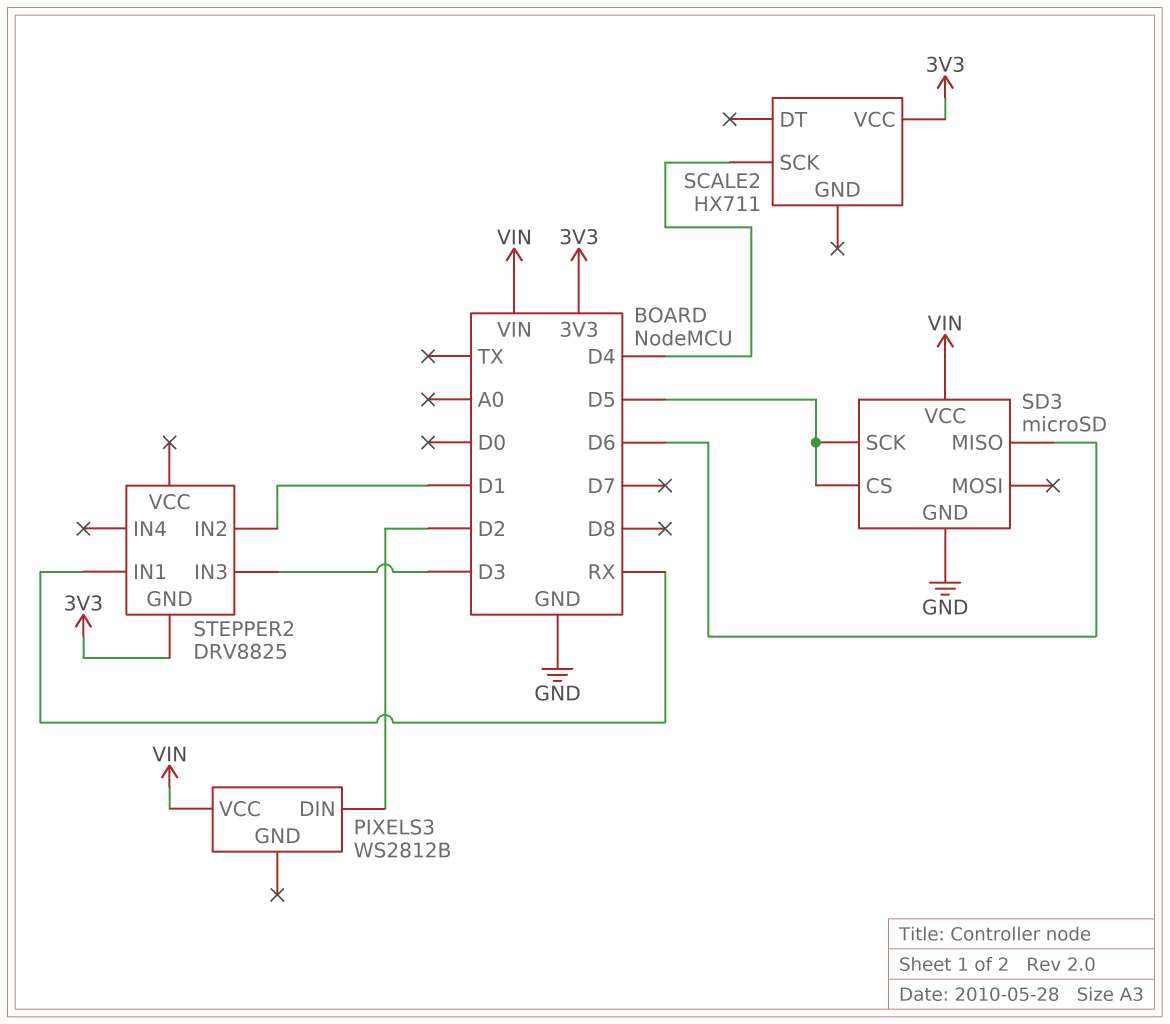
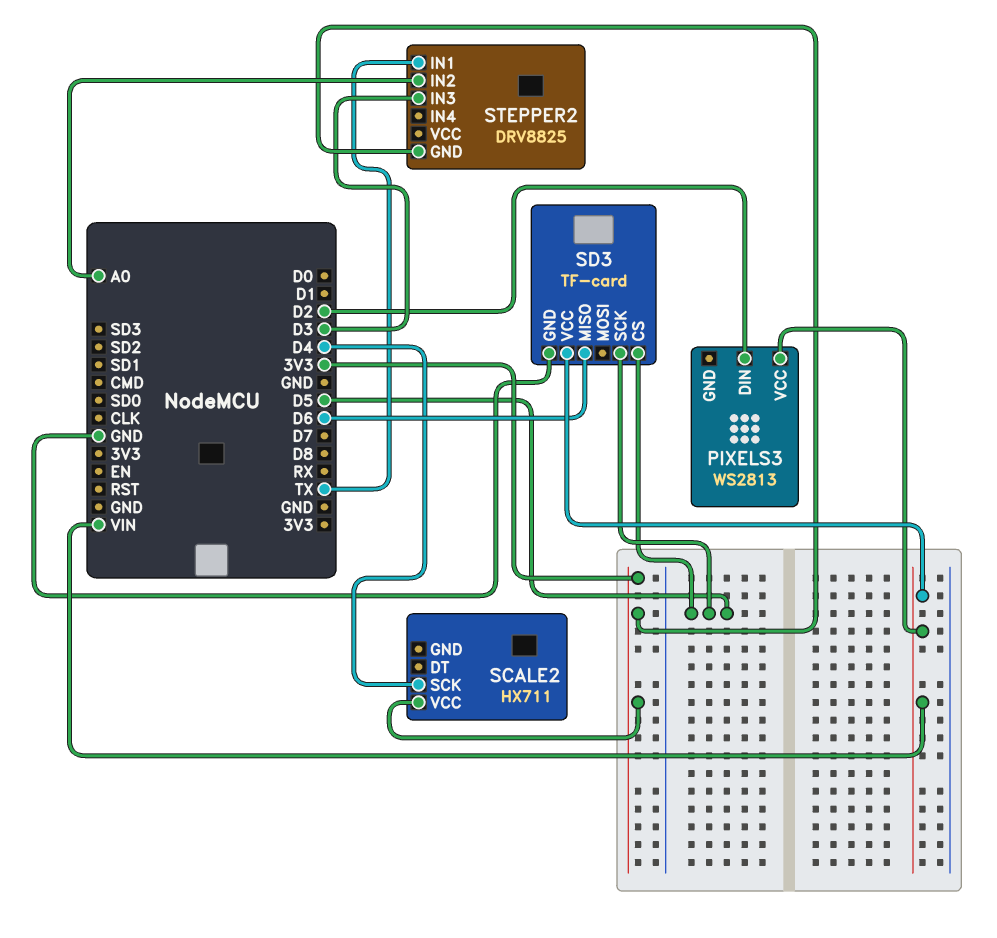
PIXELS3: WS2812B -> WS2813
SD3: microSD -> TF-card
STEPPER2 pin IN1: RX -> TX
STEPPER2 pin IN2: D1 -> A0

